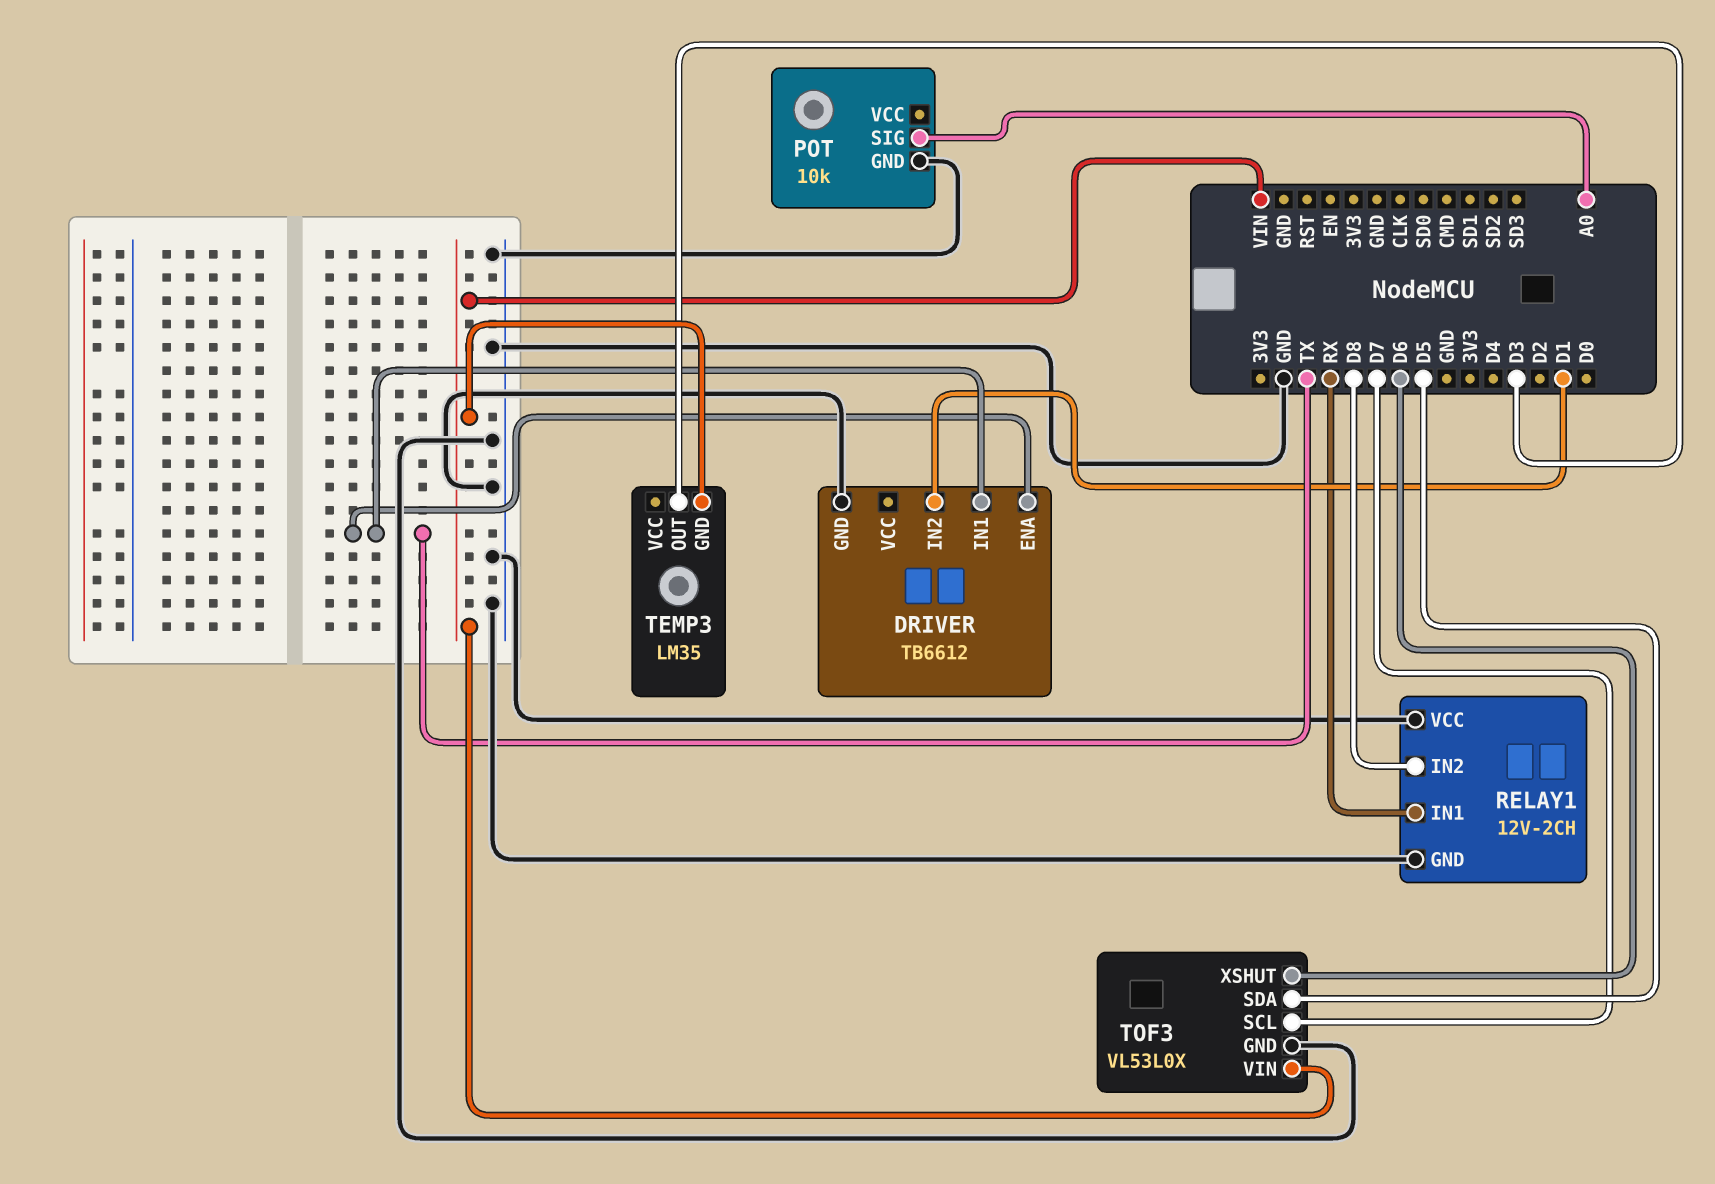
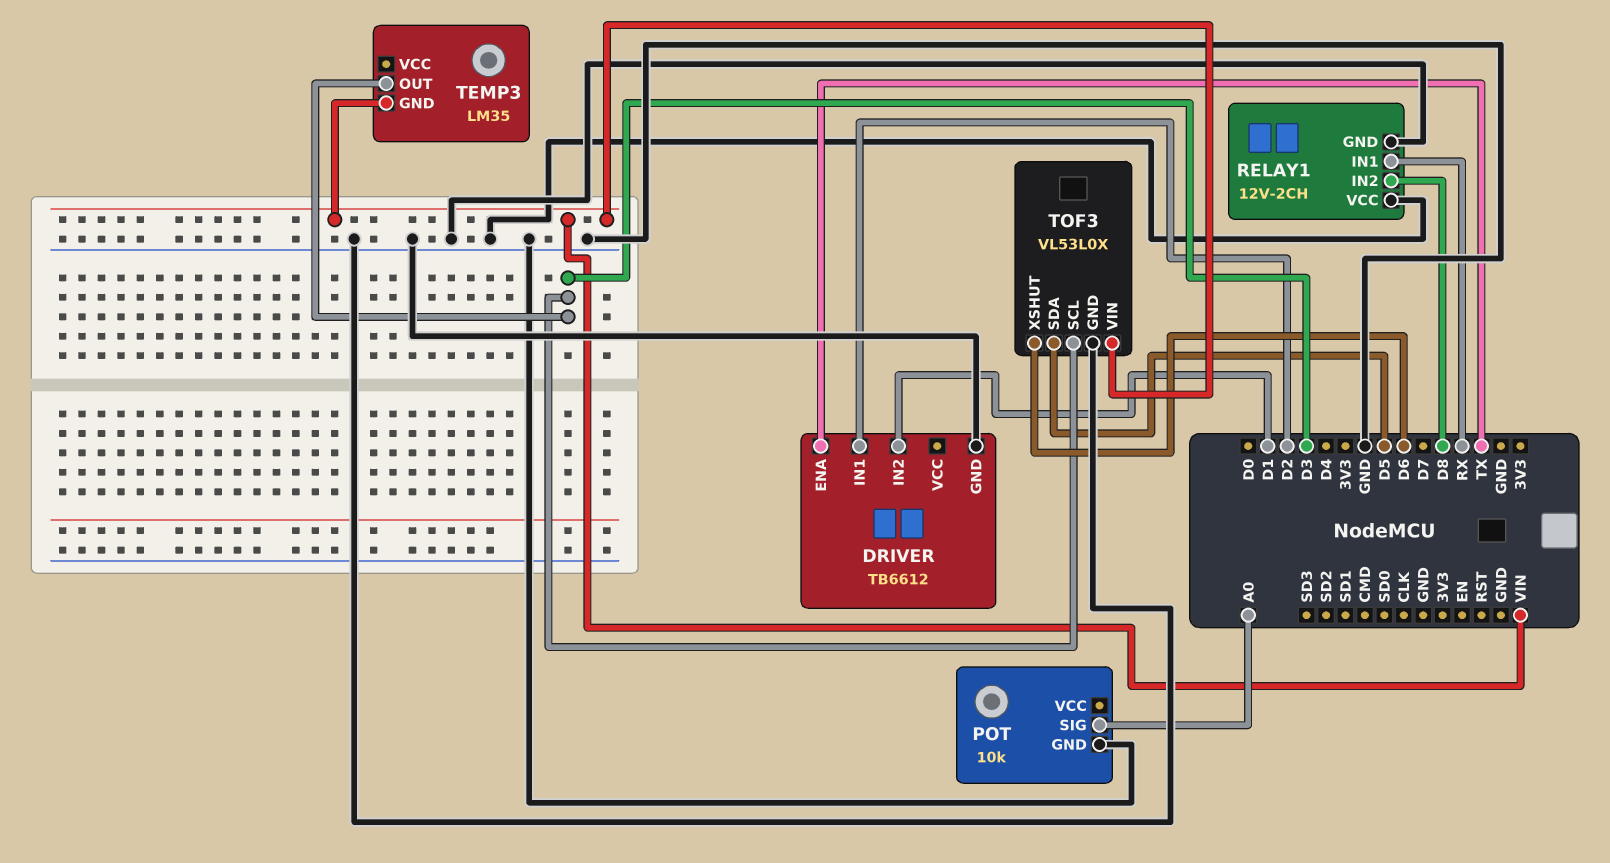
DRIVER pin IN1: TX -> D2
TOF3 pin SCL: D7 -> D3

